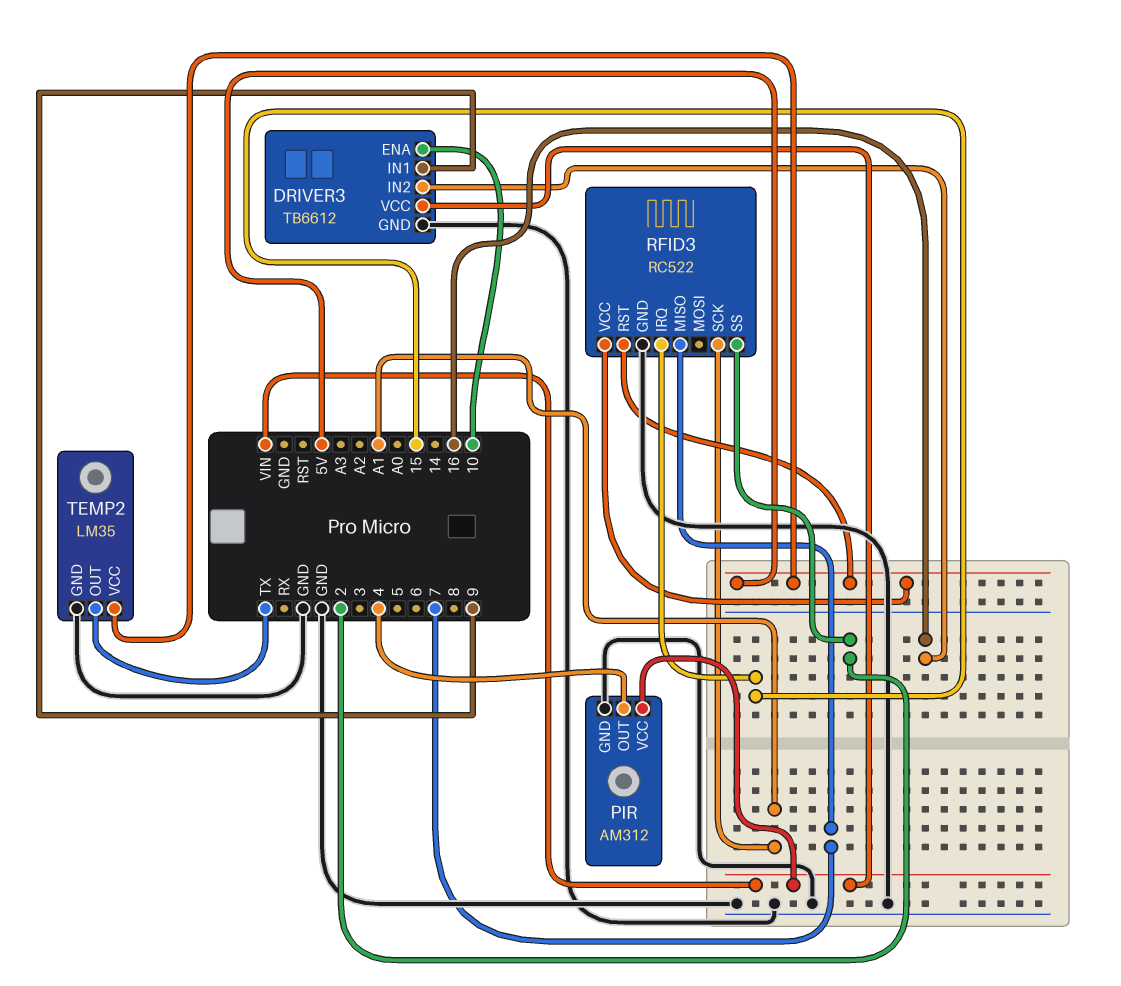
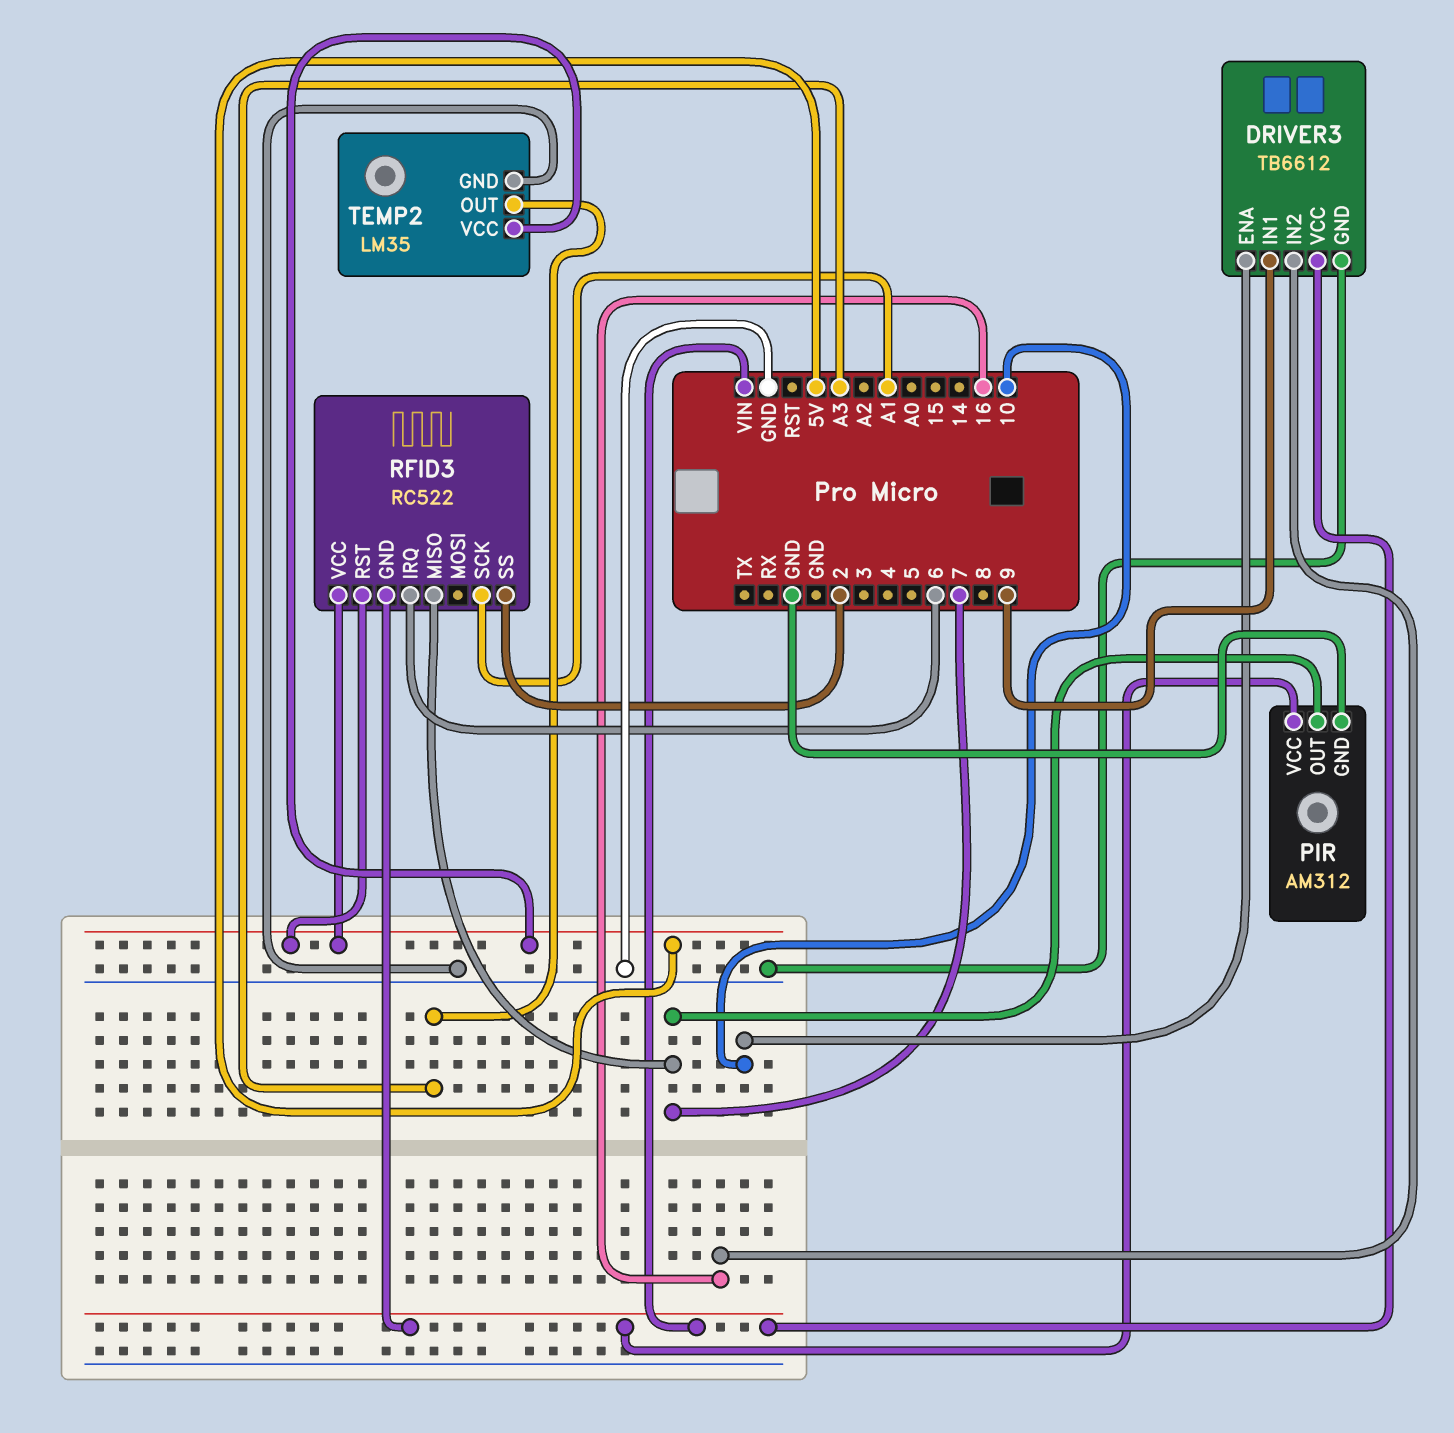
PIR pin OUT: 4 -> 7
RFID3 pin GND: GND -> VIN
RFID3 pin IRQ: 15 -> 6
TEMP2 pin OUT: TX -> A3

